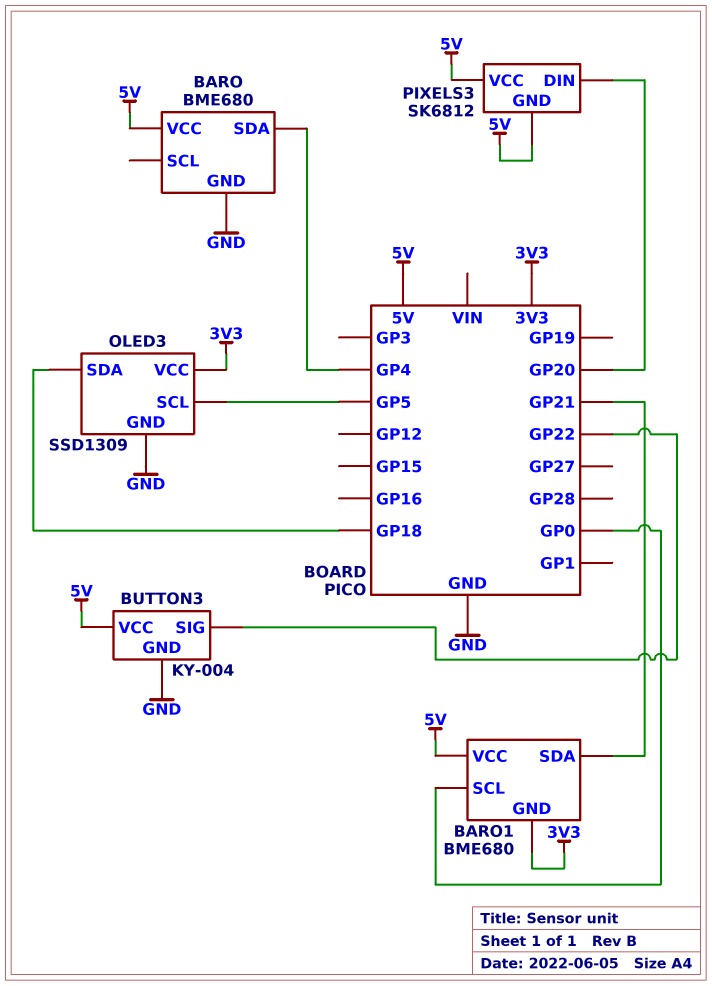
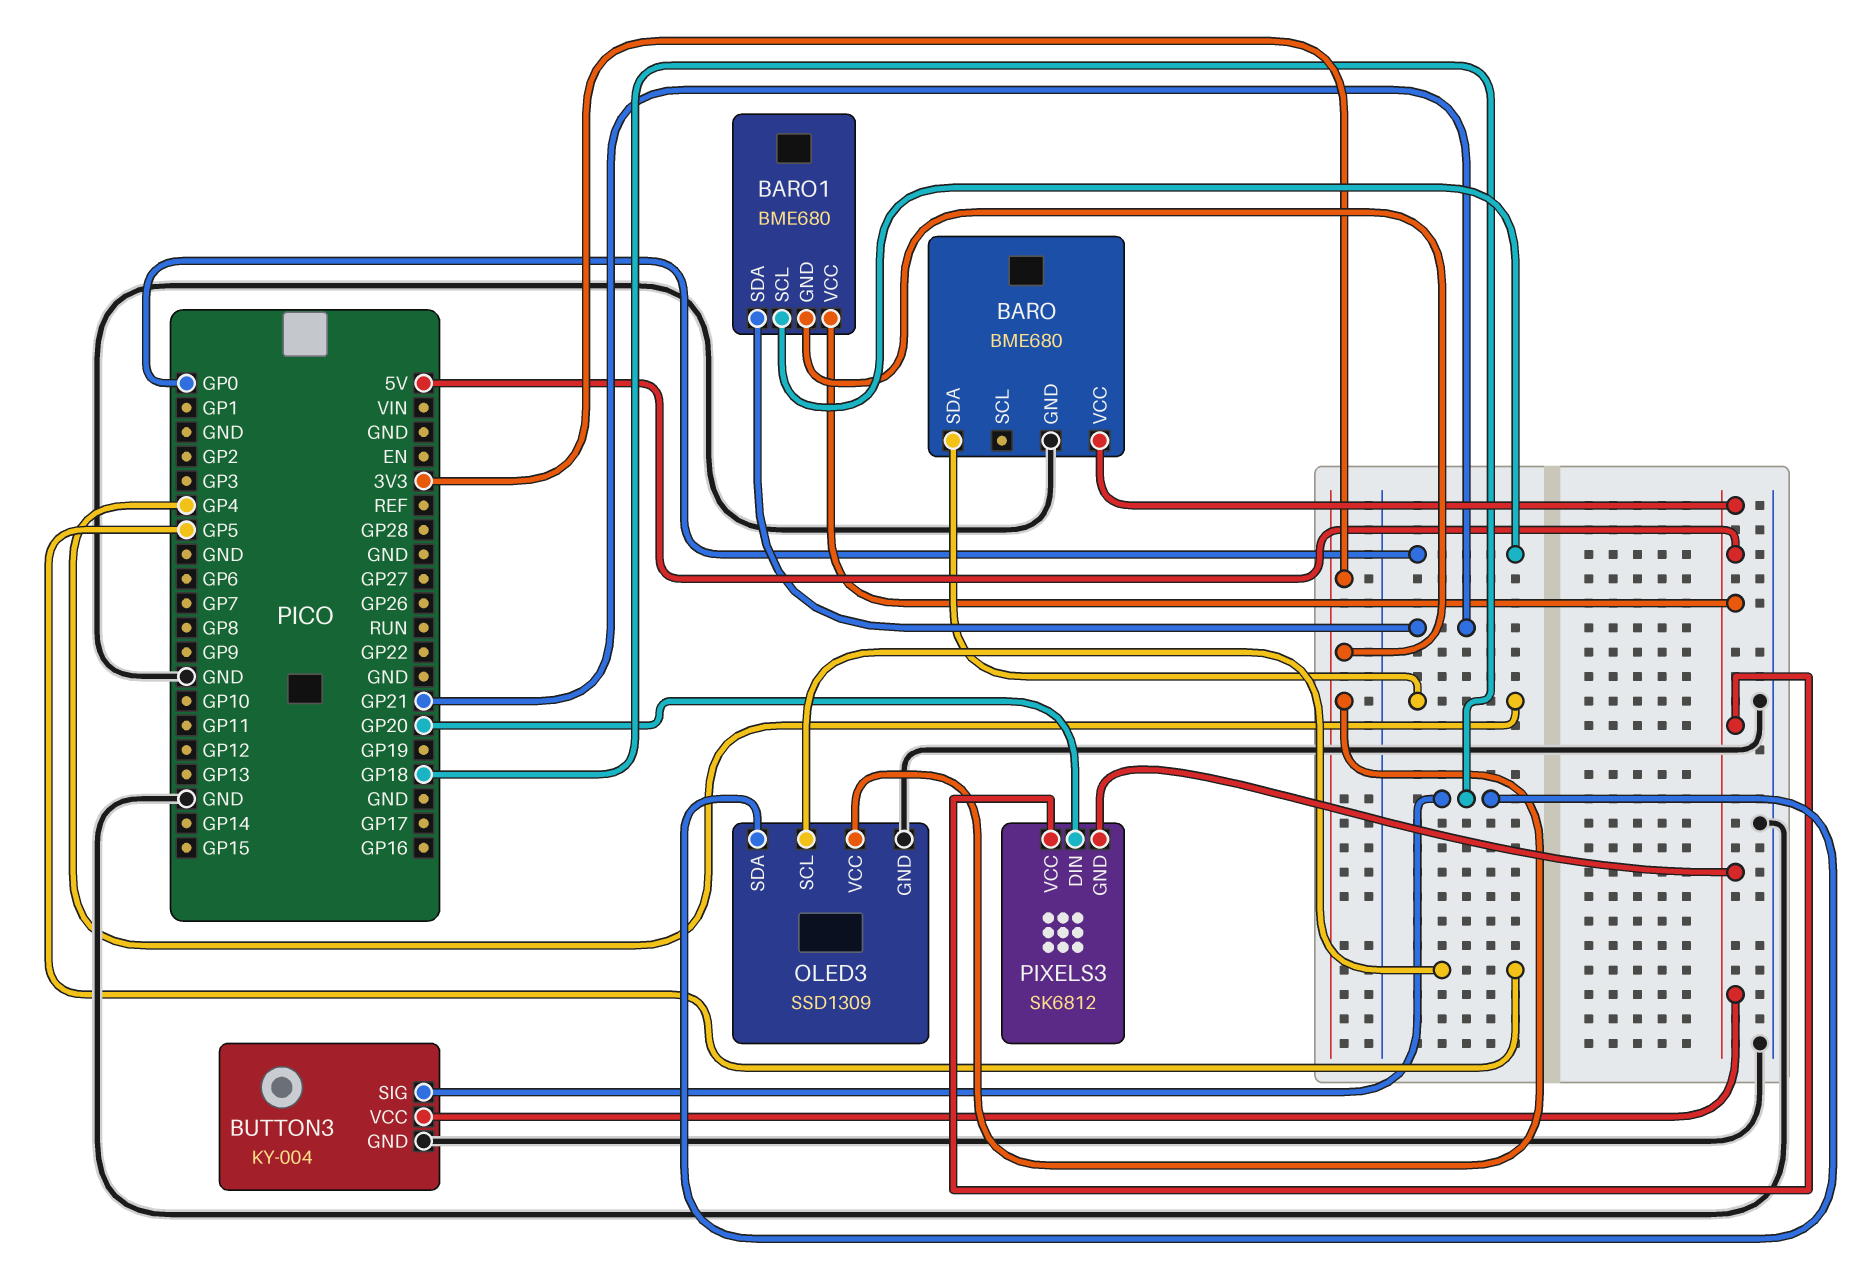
BUTTON3 pin SIG: GP22 -> GP18

